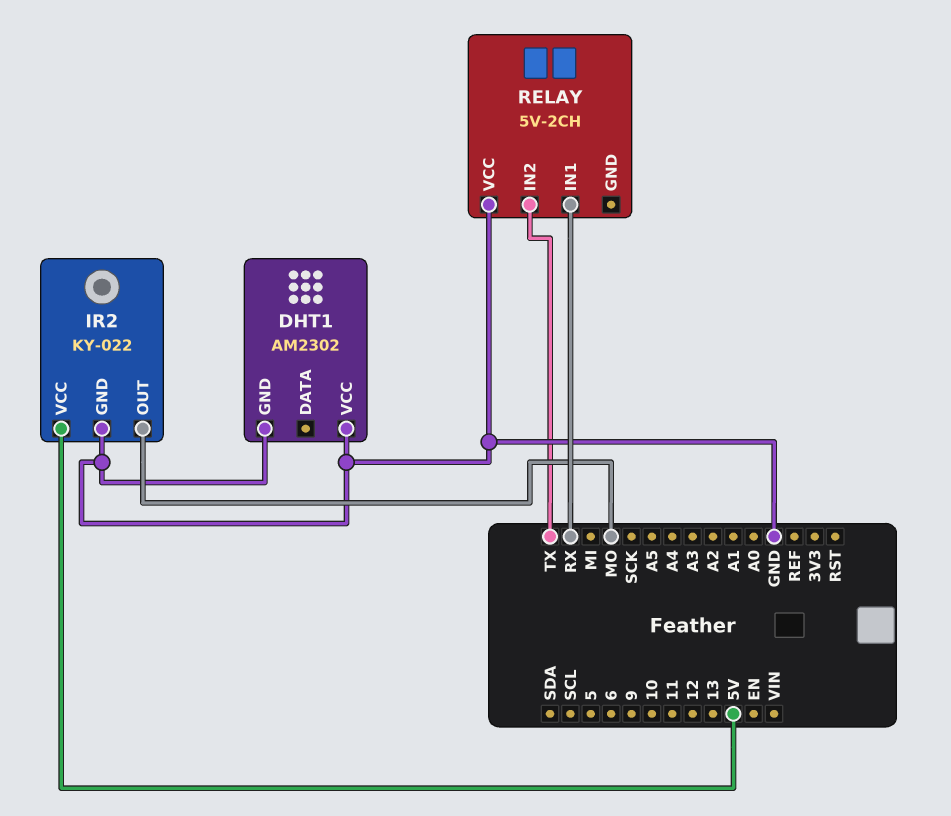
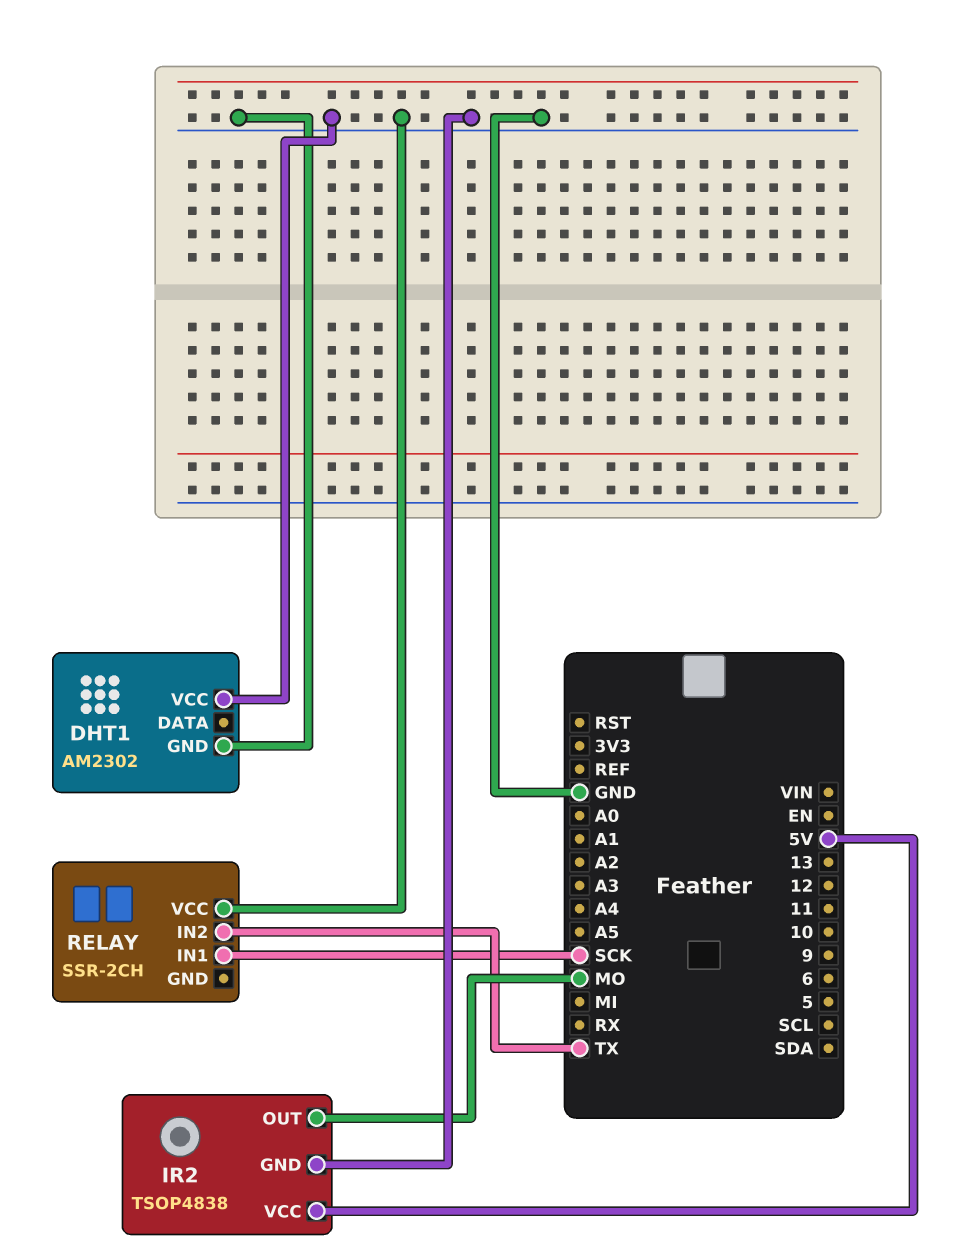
IR2: KY-022 -> TSOP4838
RELAY: 5V-2CH -> SSR-2CH
RELAY pin IN1: RX -> SCK

